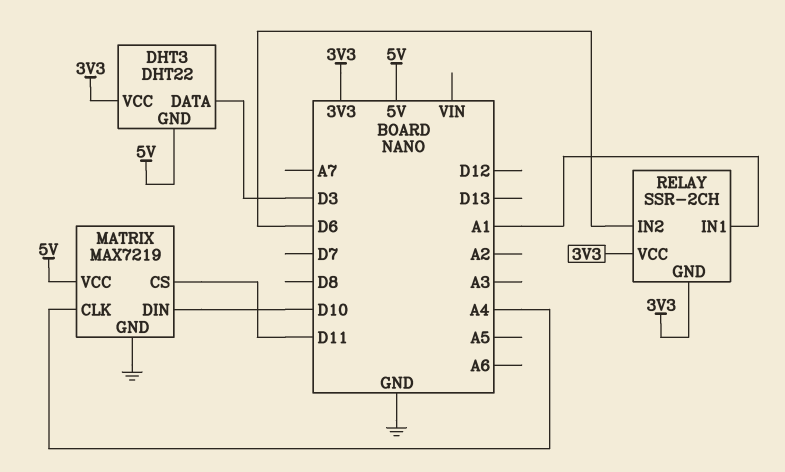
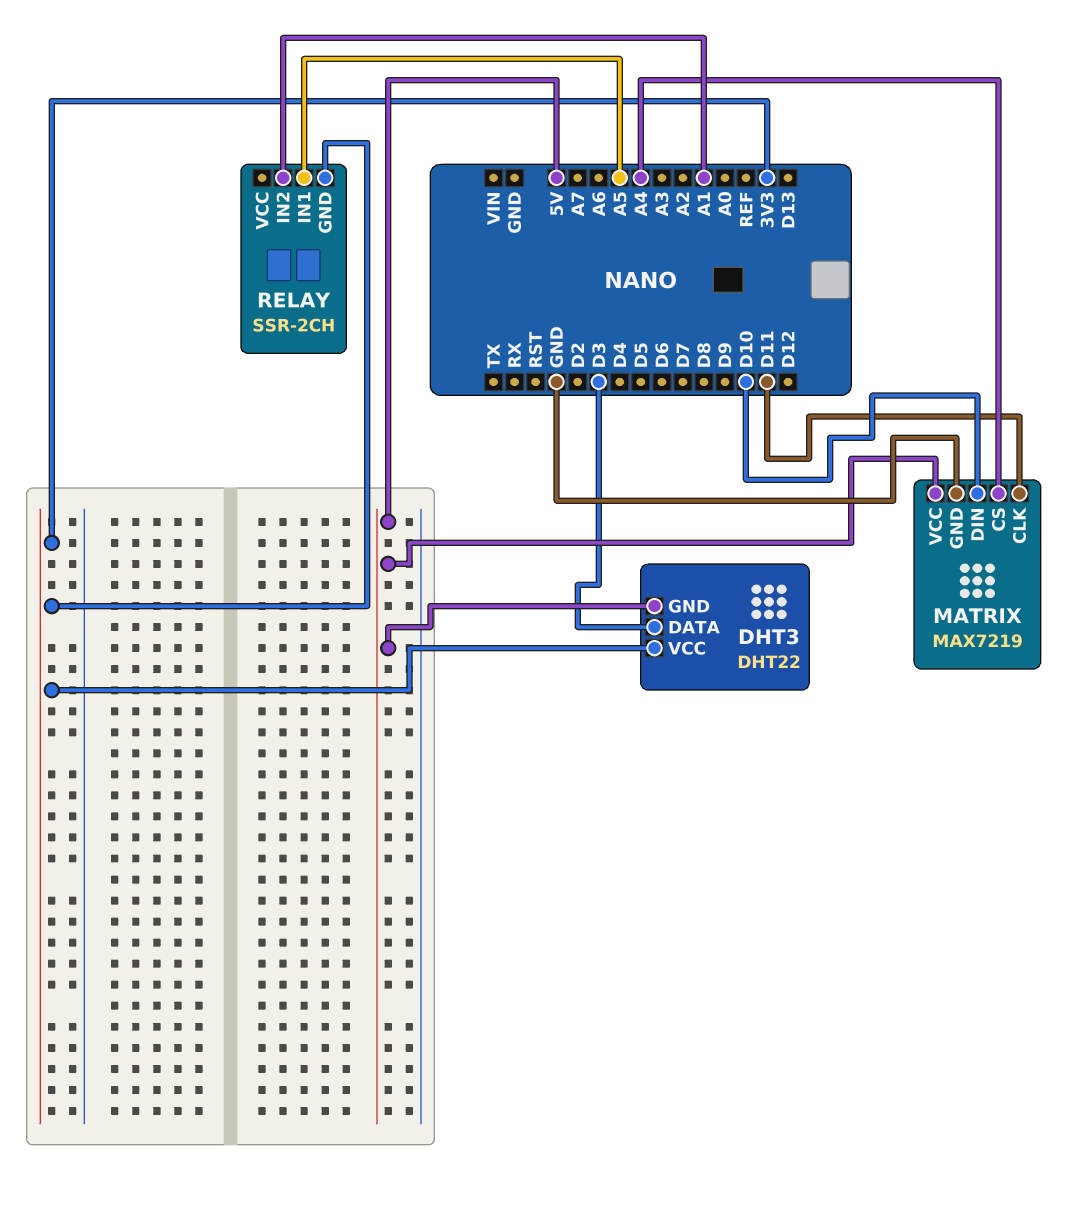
MATRIX pin CLK: A4 -> D11
MATRIX pin CS: D11 -> A4
RELAY pin IN1: A1 -> A5
RELAY pin IN2: D6 -> A1
RELAY pin VCC: 3V3 -> none

